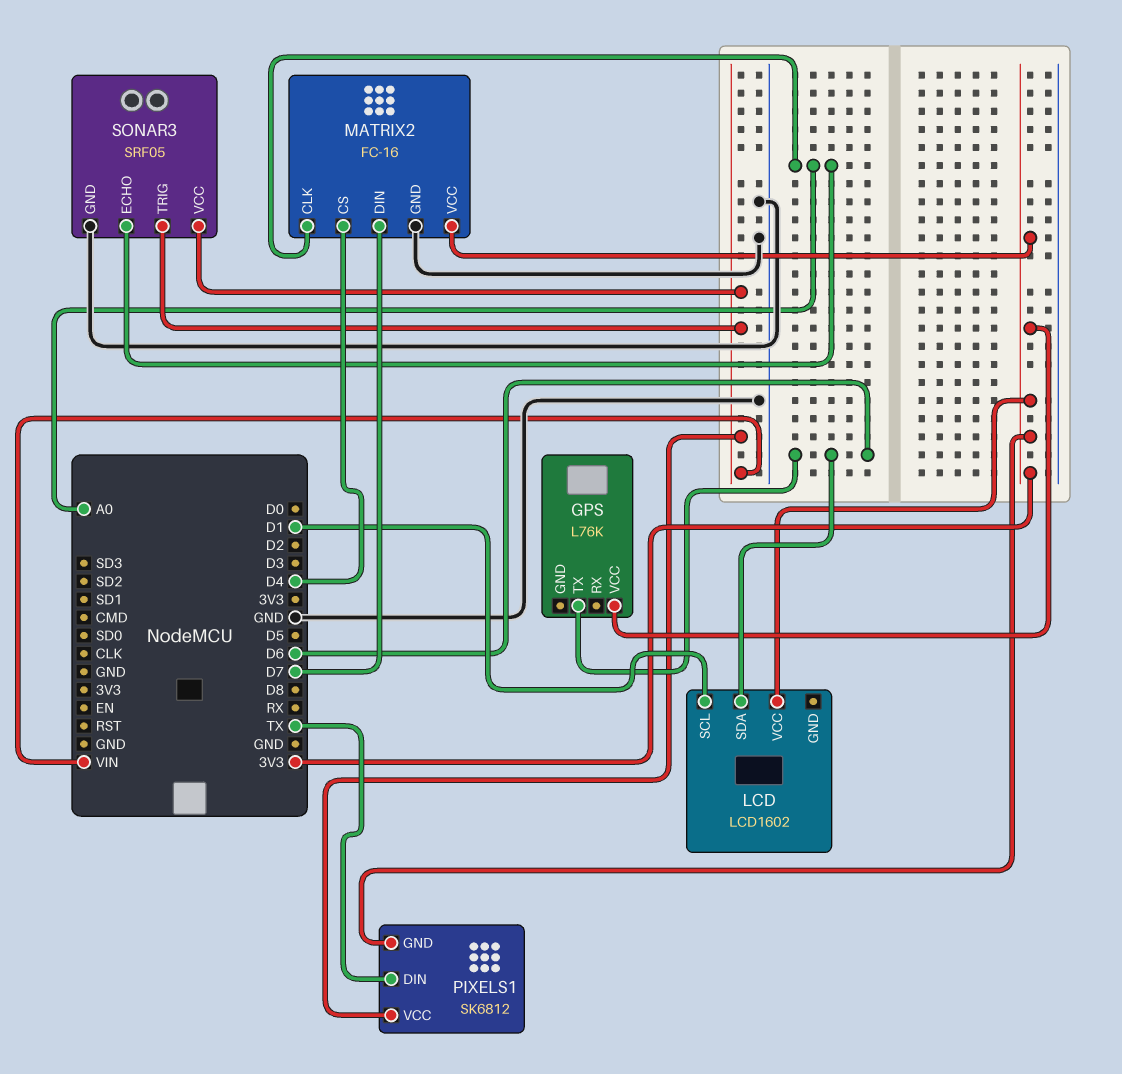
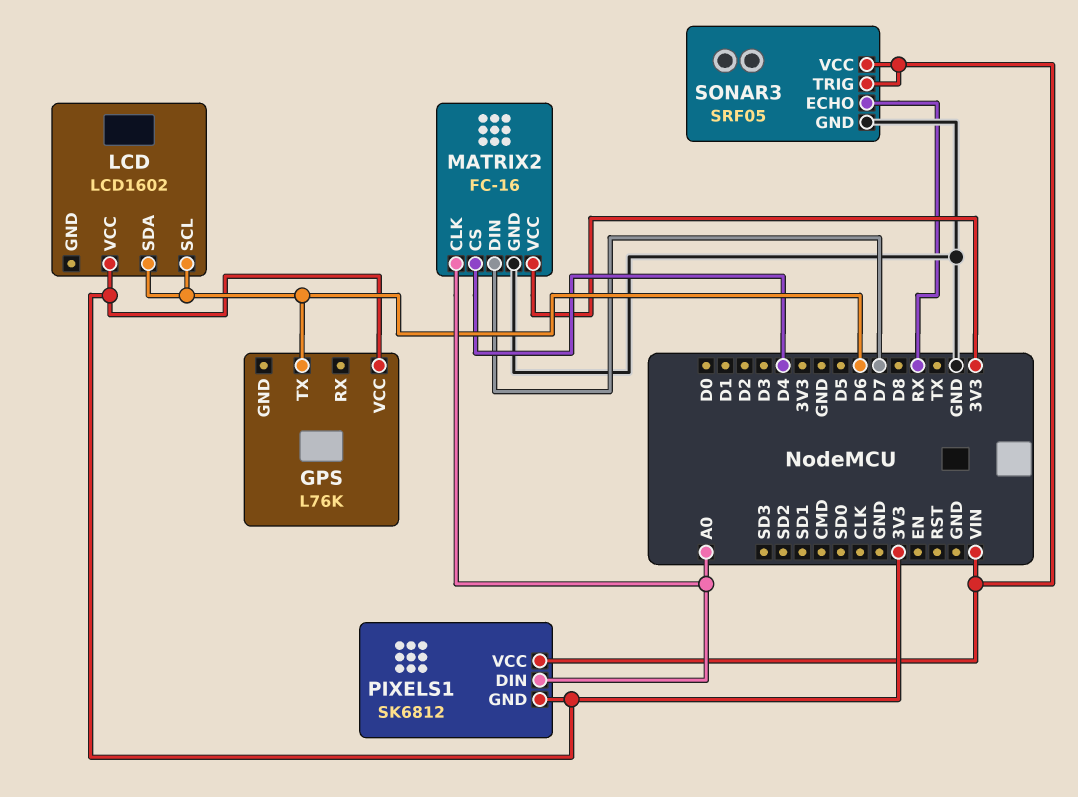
LCD pin SCL: D1 -> D6
PIXELS1 pin DIN: TX -> A0
SONAR3 pin ECHO: A0 -> RX

